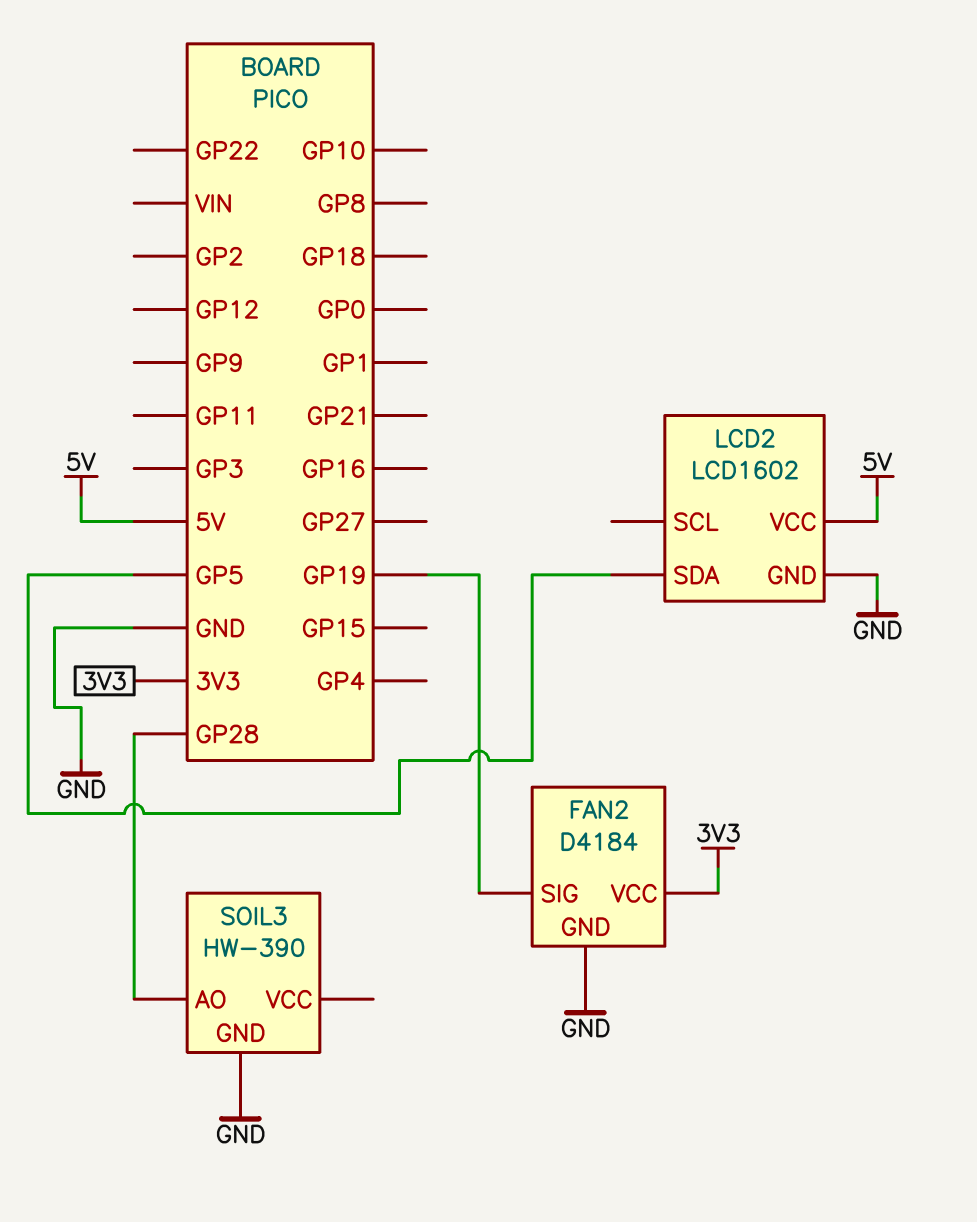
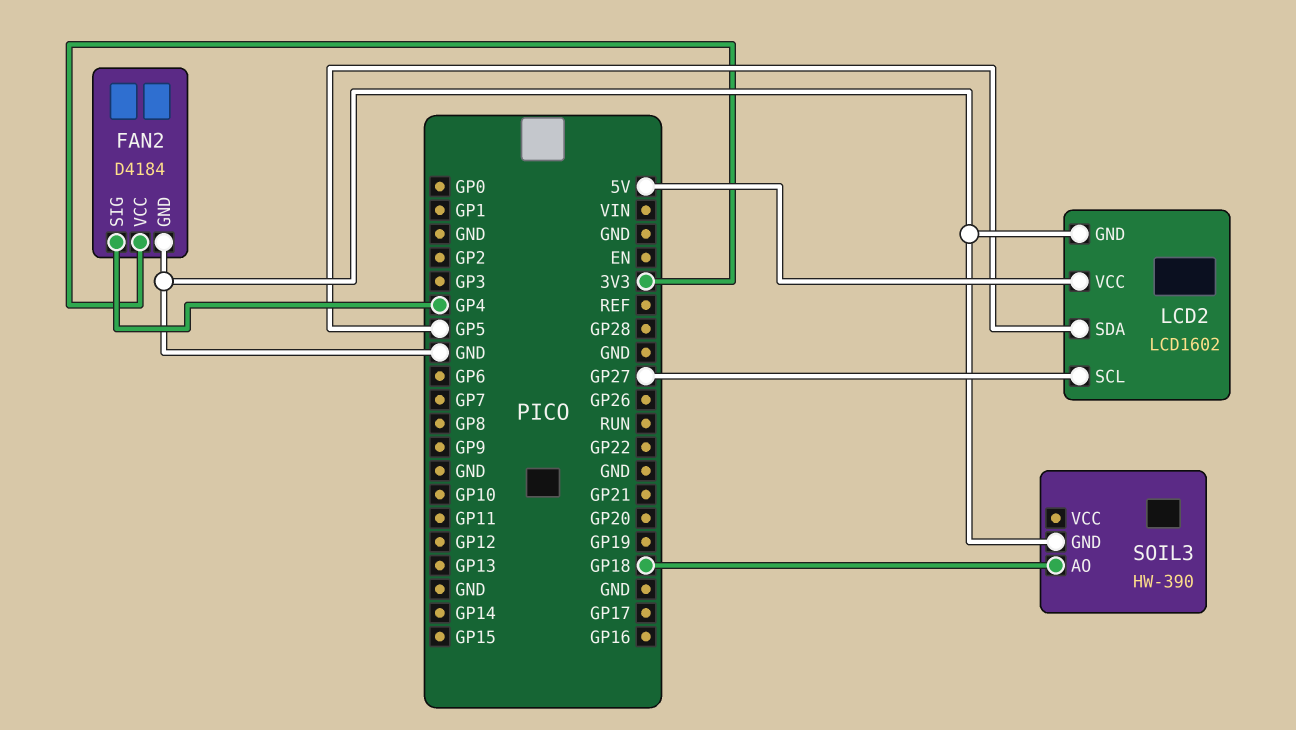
FAN2 pin SIG: GP19 -> GP4
LCD2 pin SCL: none -> GP27
SOIL3 pin AO: GP28 -> GP18

